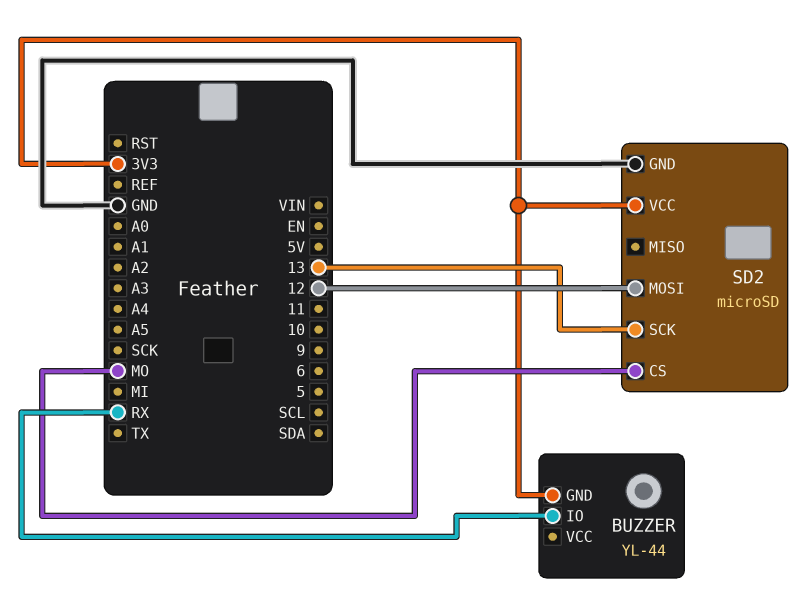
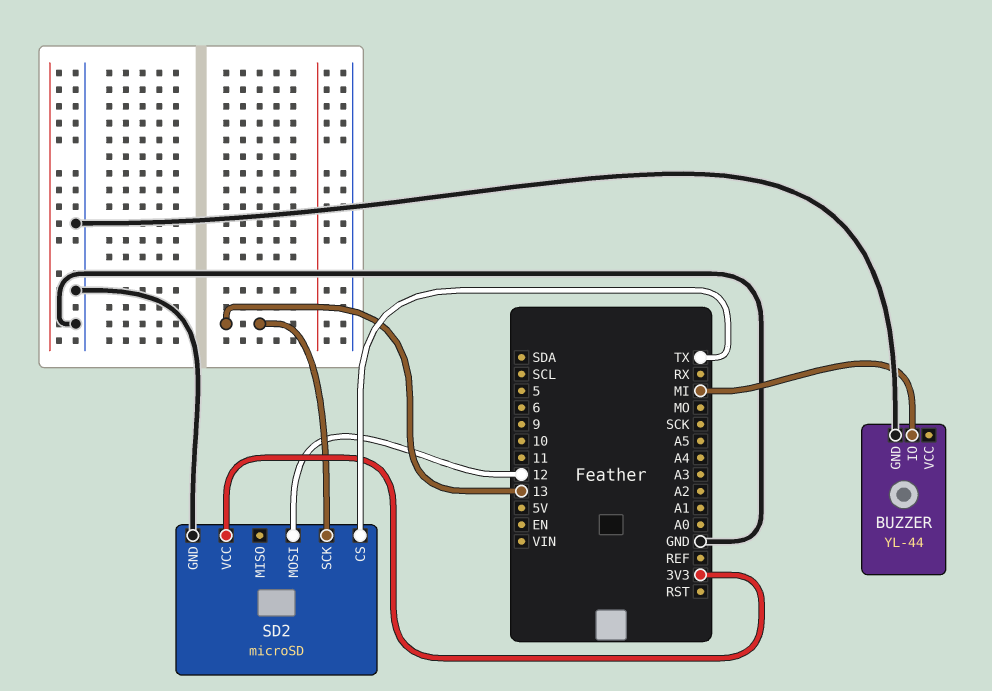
BUZZER pin GND: 3V3 -> GND
BUZZER pin IO: RX -> MI
SD2 pin CS: MO -> TX

